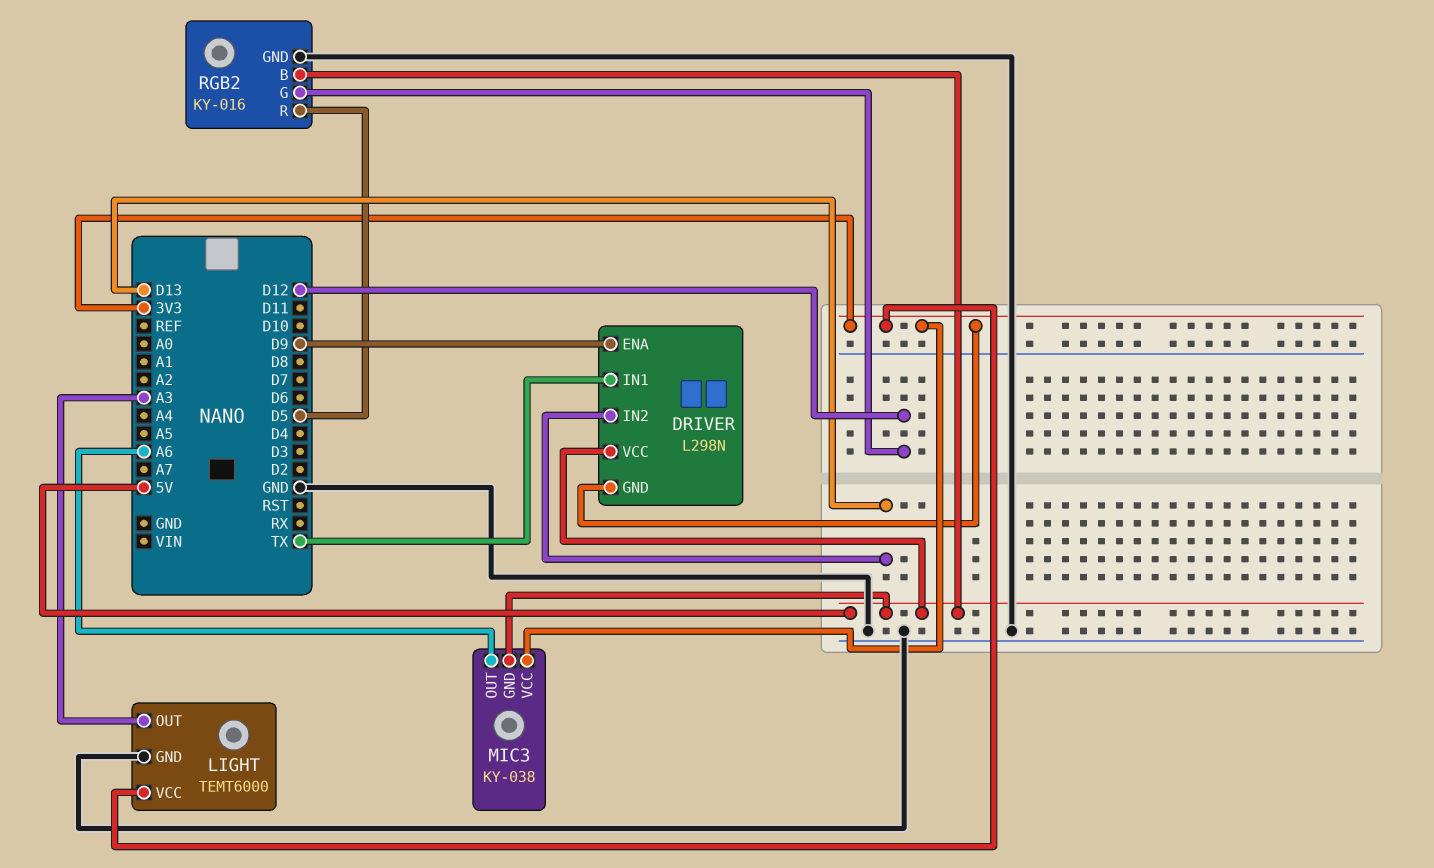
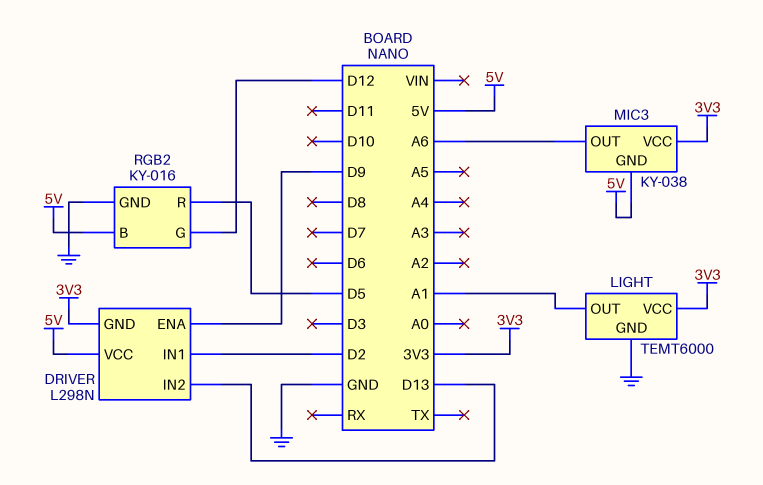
DRIVER pin IN1: TX -> D2
LIGHT pin OUT: A3 -> A1

